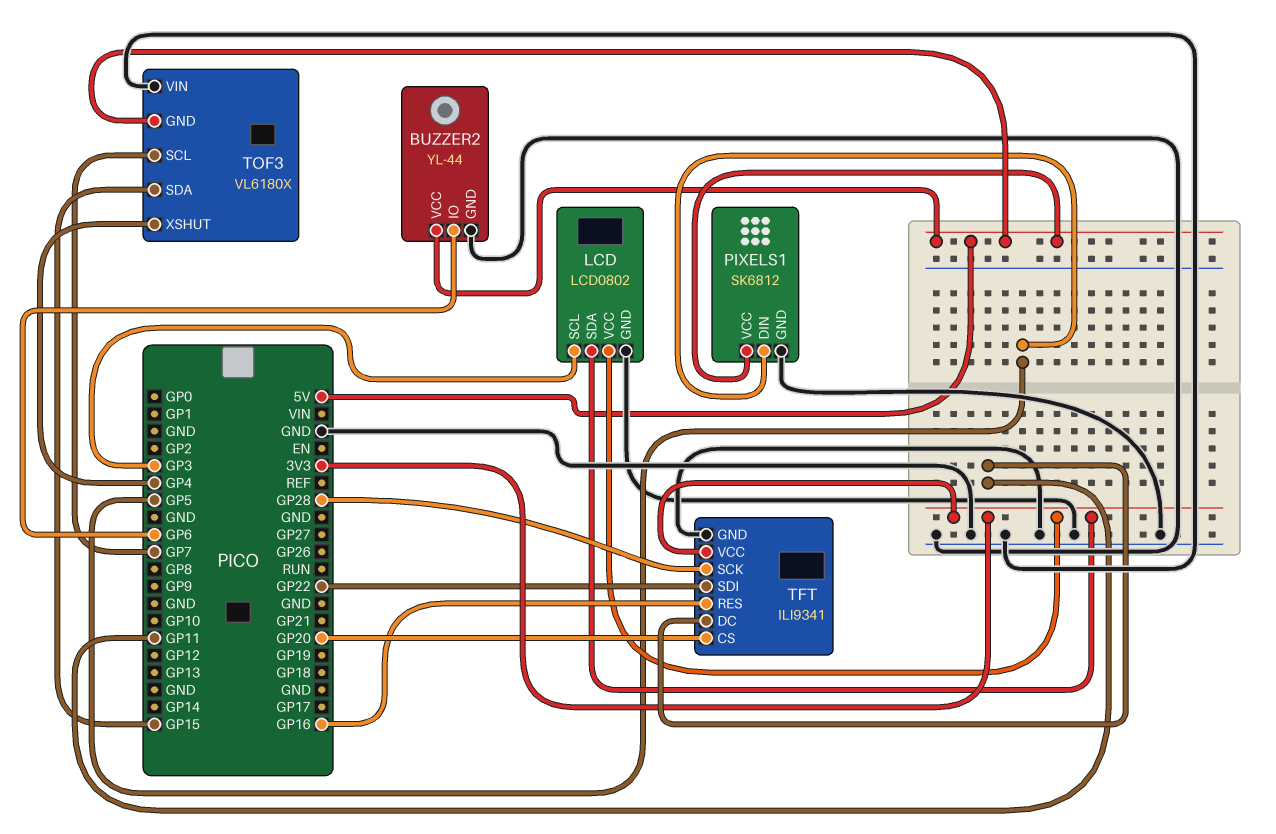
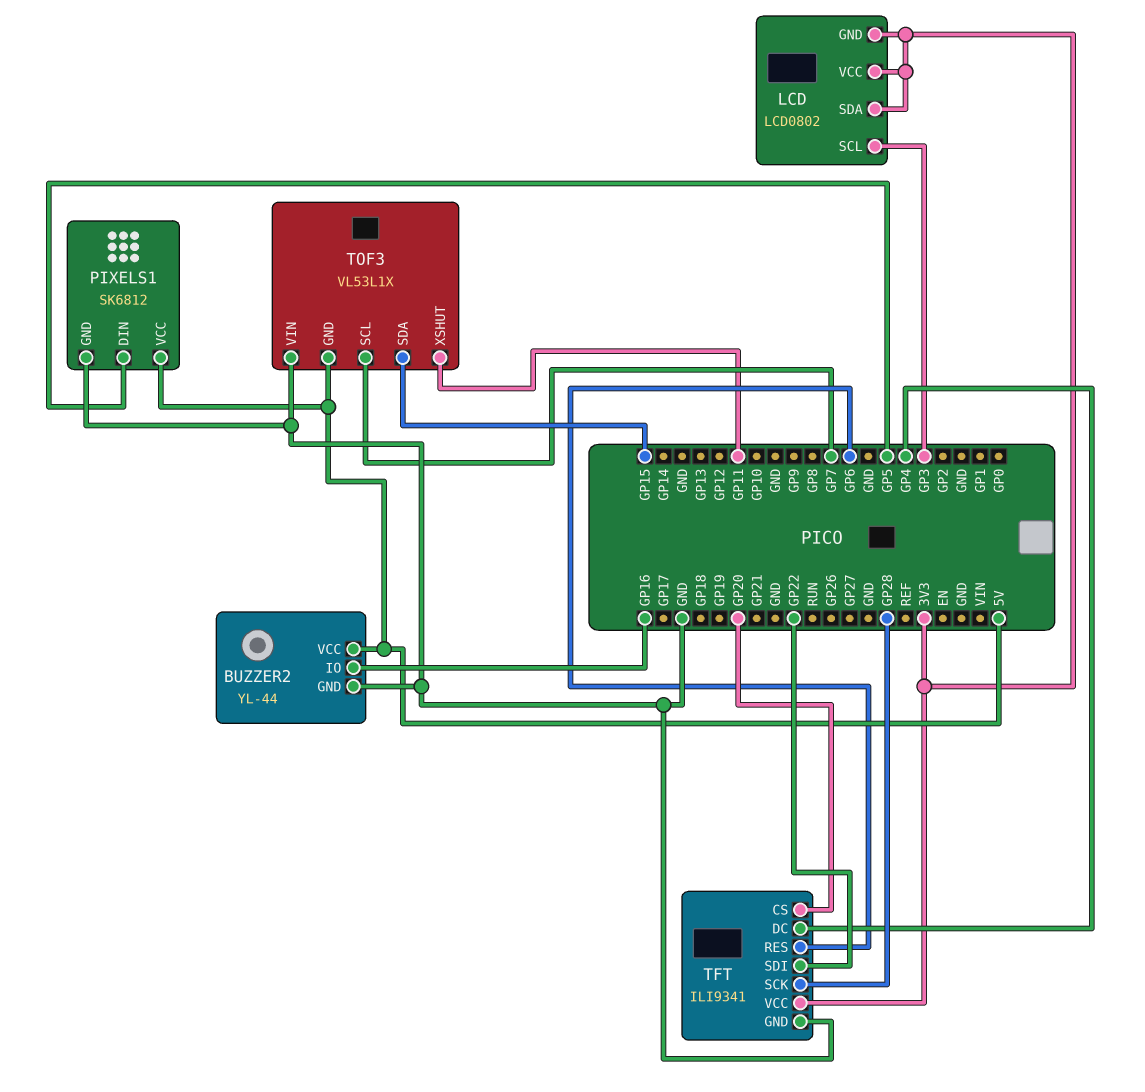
BUZZER2 pin IO: GP6 -> GP16
LCD pin GND: GND -> 3V3
TFT pin DC: GP11 -> GP4
TFT pin RES: GP16 -> GP6
TOF3: VL6180X -> VL53L1X
TOF3 pin XSHUT: GP4 -> GP11

